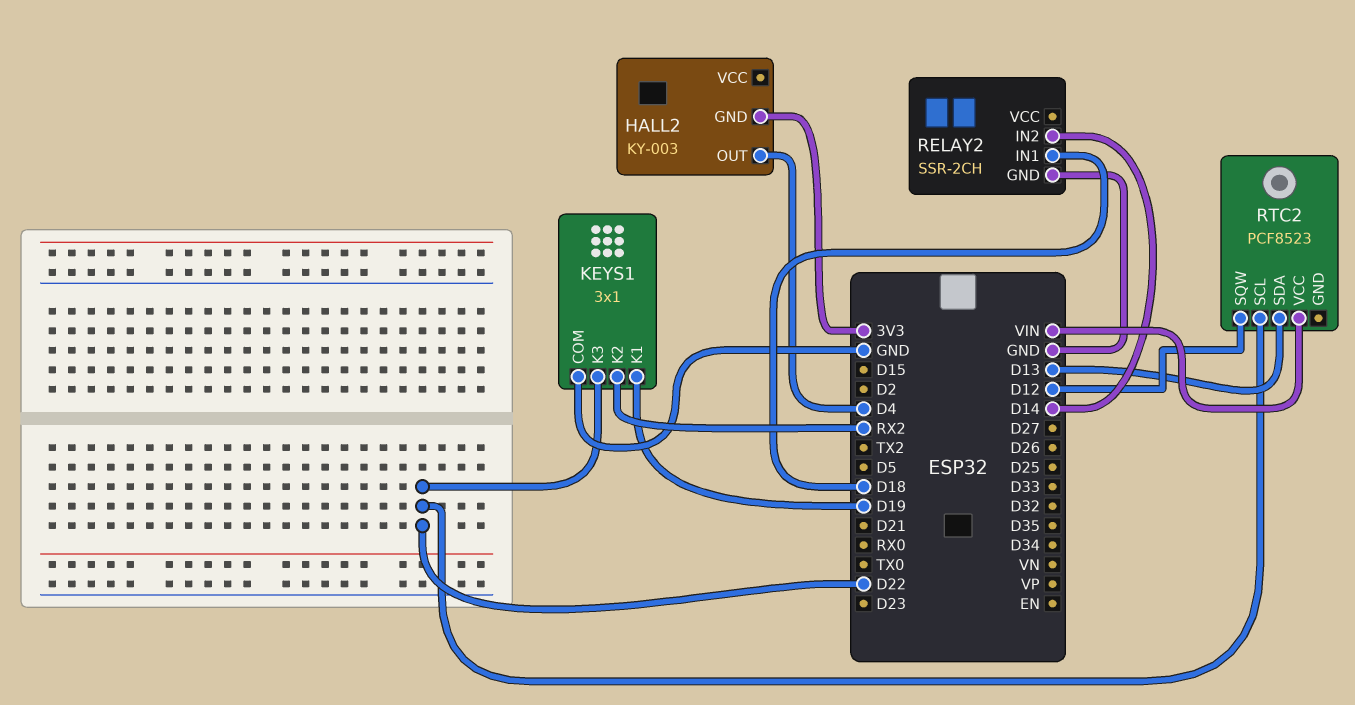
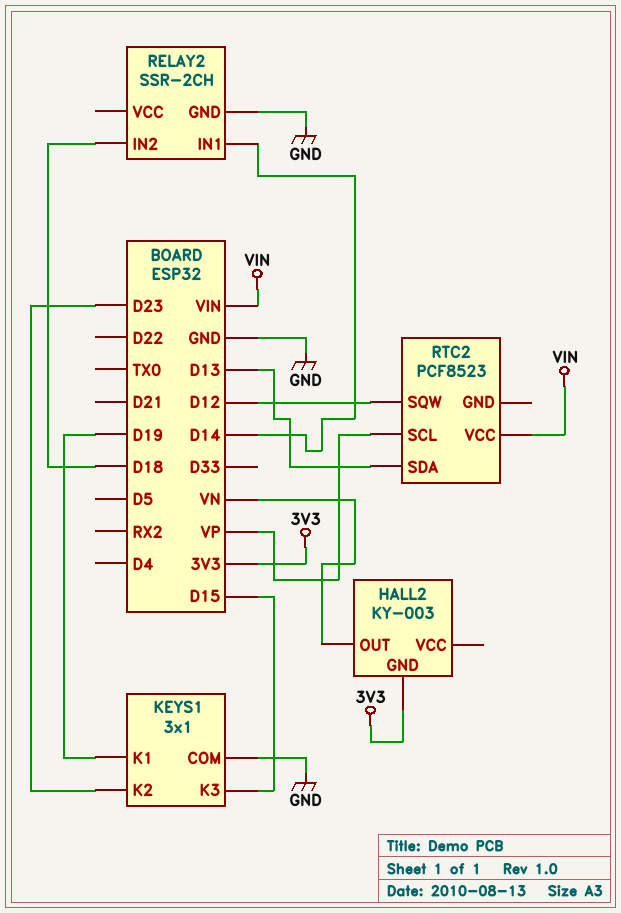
HALL2 pin OUT: D4 -> VN
KEYS1 pin K2: RX2 -> D23
KEYS1 pin K3: D22 -> D15
RELAY2 pin IN1: D18 -> D14
RELAY2 pin IN2: D14 -> D18
RTC2 pin SCL: D22 -> VP

